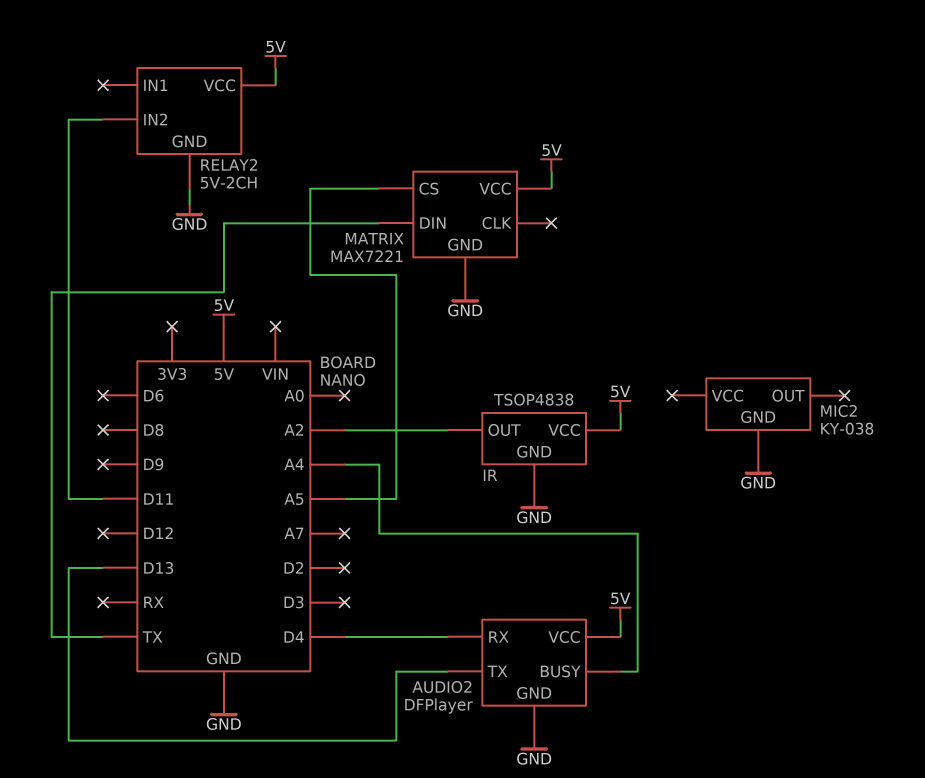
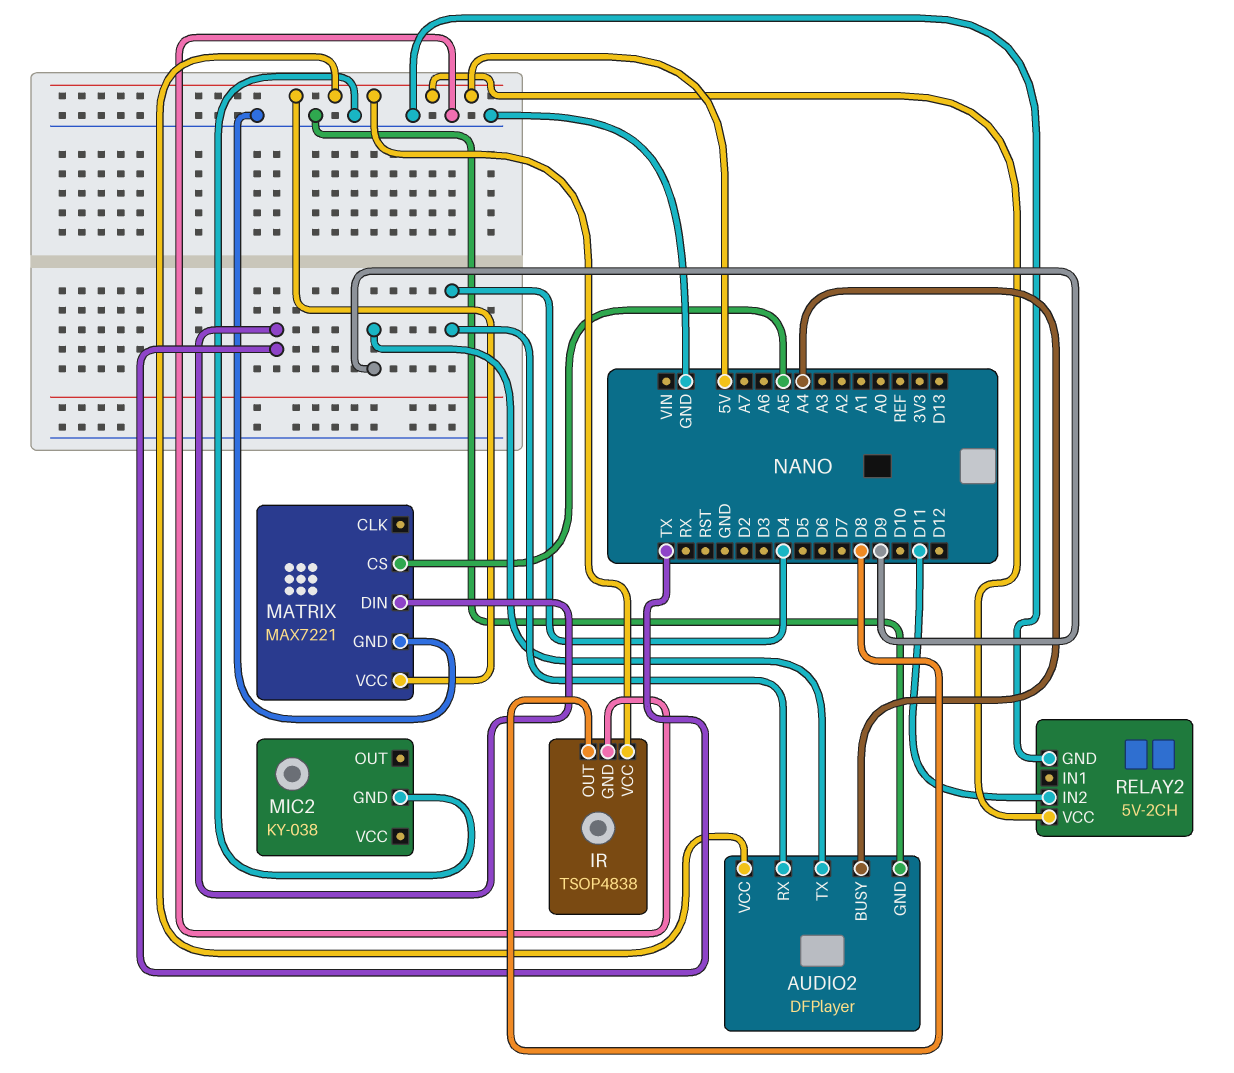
AUDIO2 pin TX: D13 -> D9
IR pin OUT: A2 -> D8

